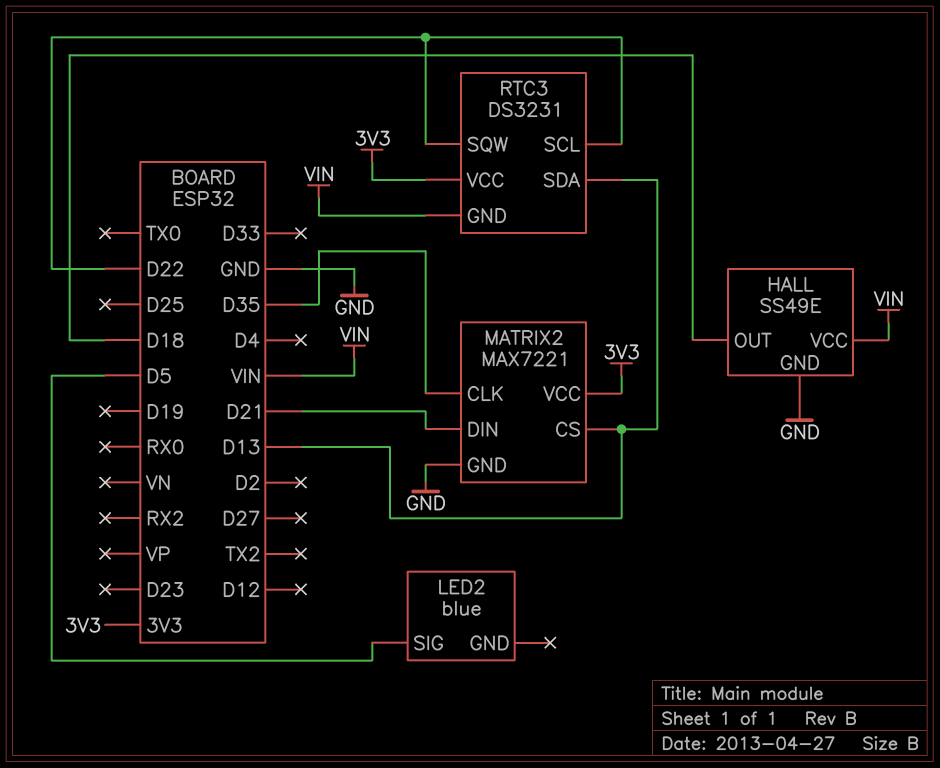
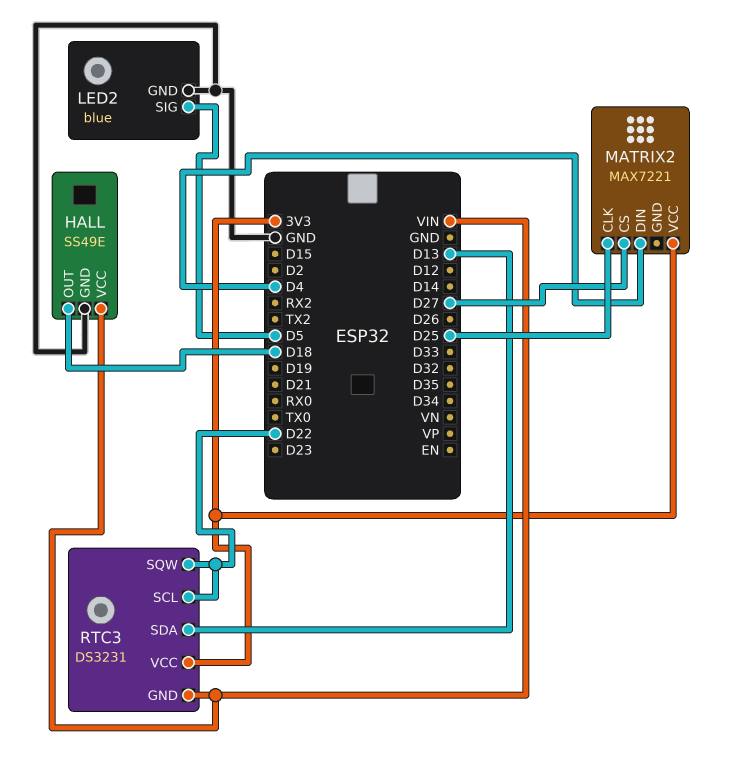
LED2 pin GND: none -> GND
MATRIX2 pin CLK: D35 -> D25
MATRIX2 pin CS: D13 -> D27
MATRIX2 pin DIN: D21 -> D4
MATRIX2 pin GND: GND -> none

